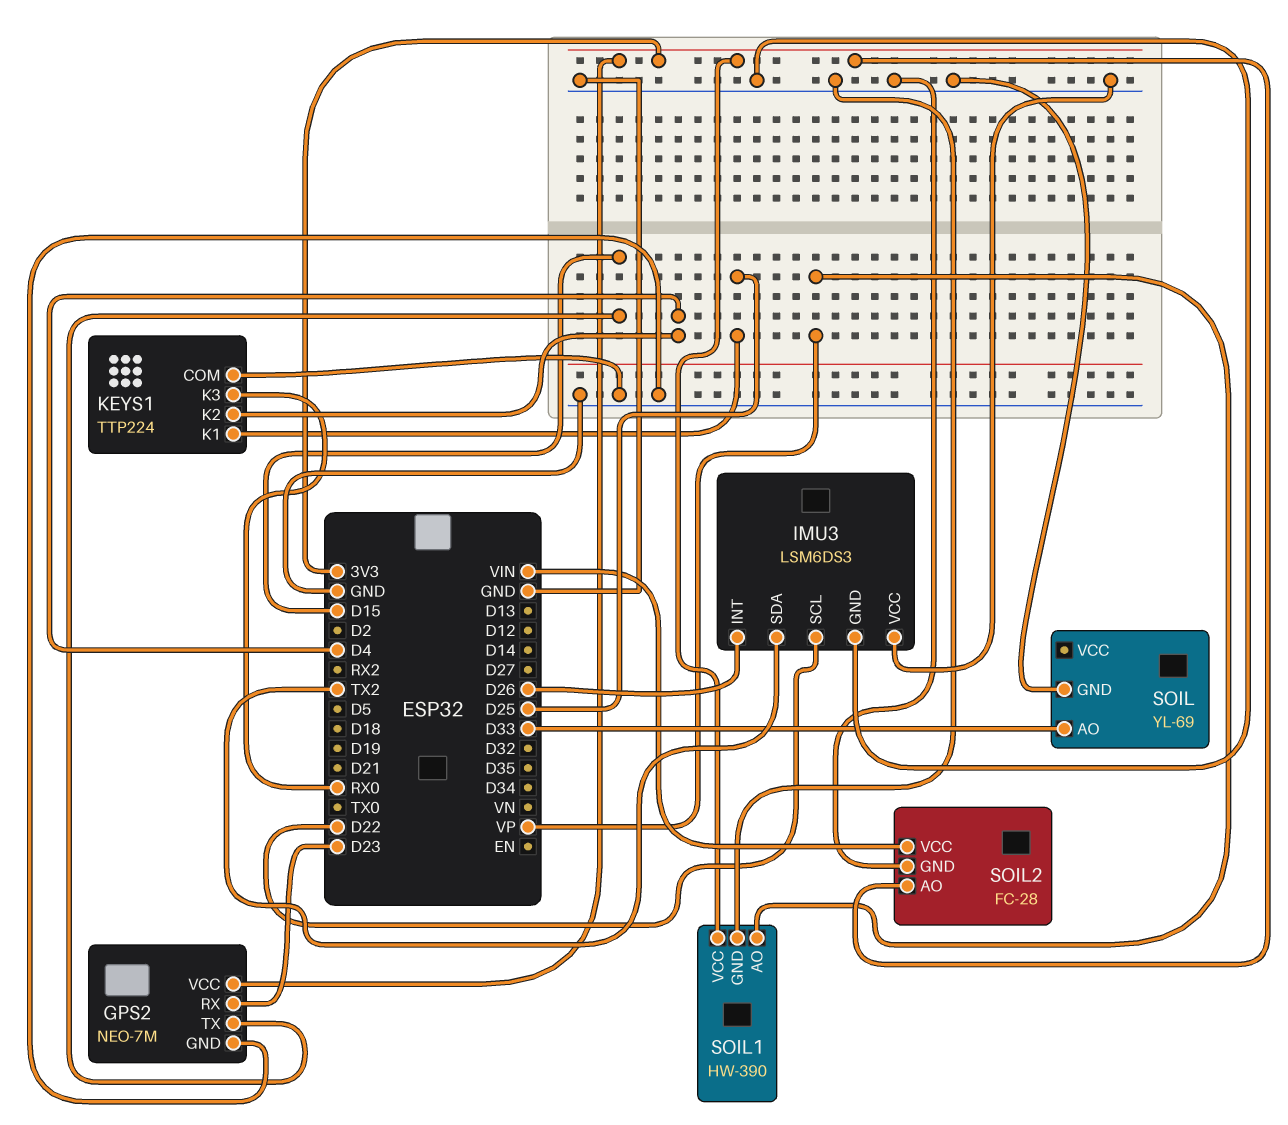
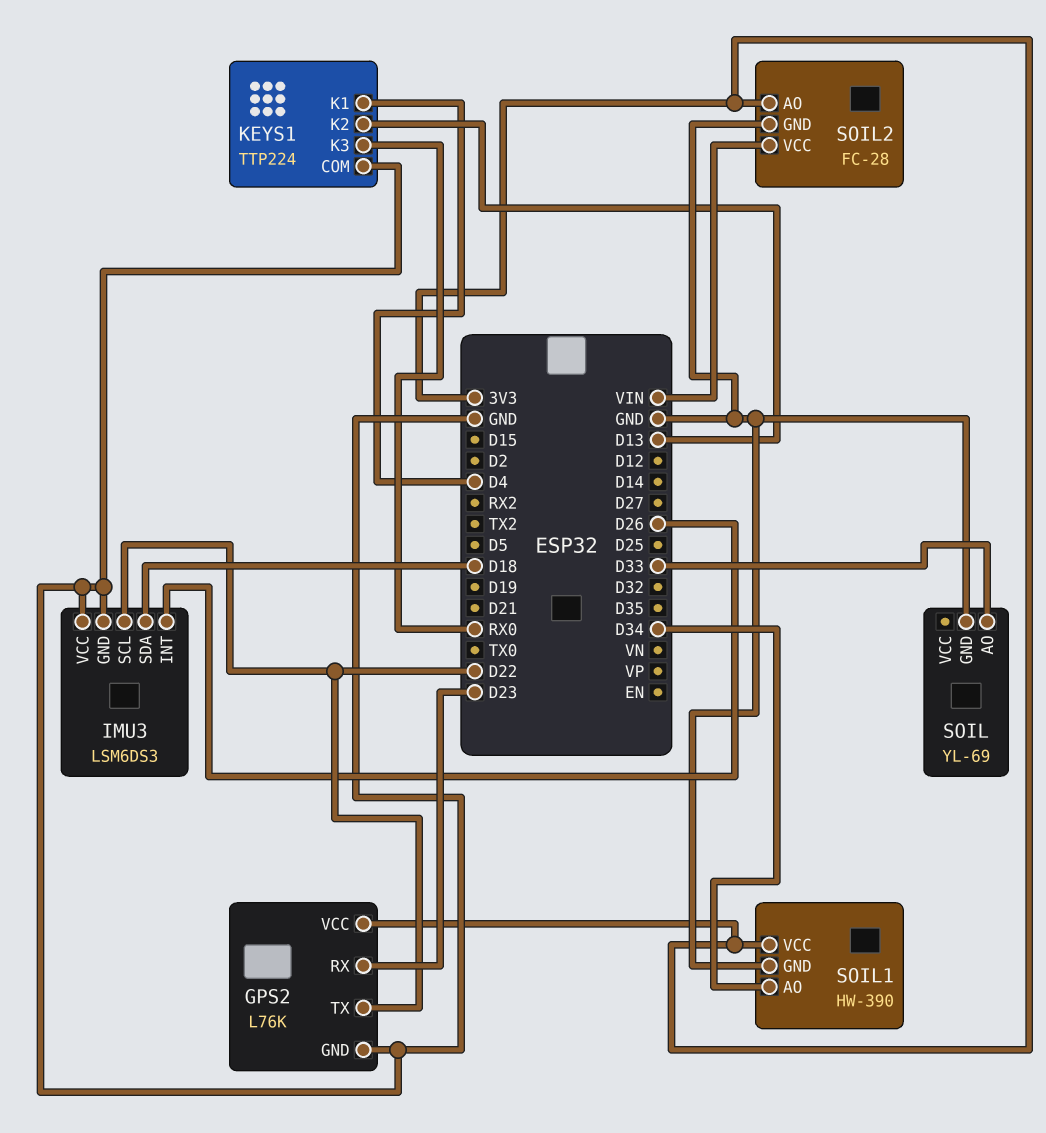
GPS2: NEO-7M -> L76K
GPS2 pin TX: D15 -> D22
IMU3 pin SDA: TX2 -> D18
KEYS1 pin K1: D25 -> D4
KEYS1 pin K2: D4 -> D13
SOIL1 pin AO: VP -> D34

